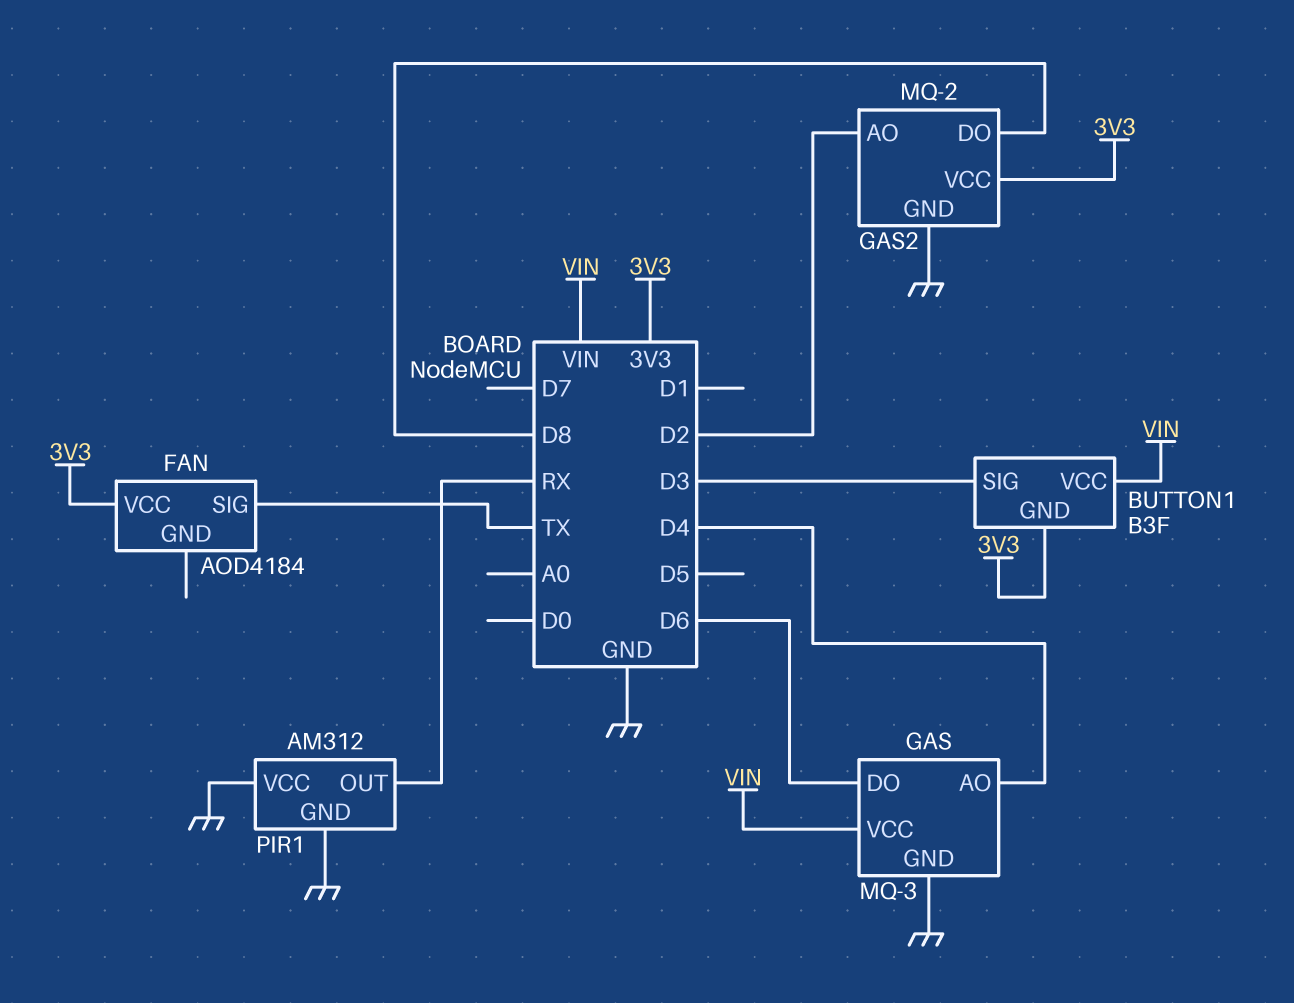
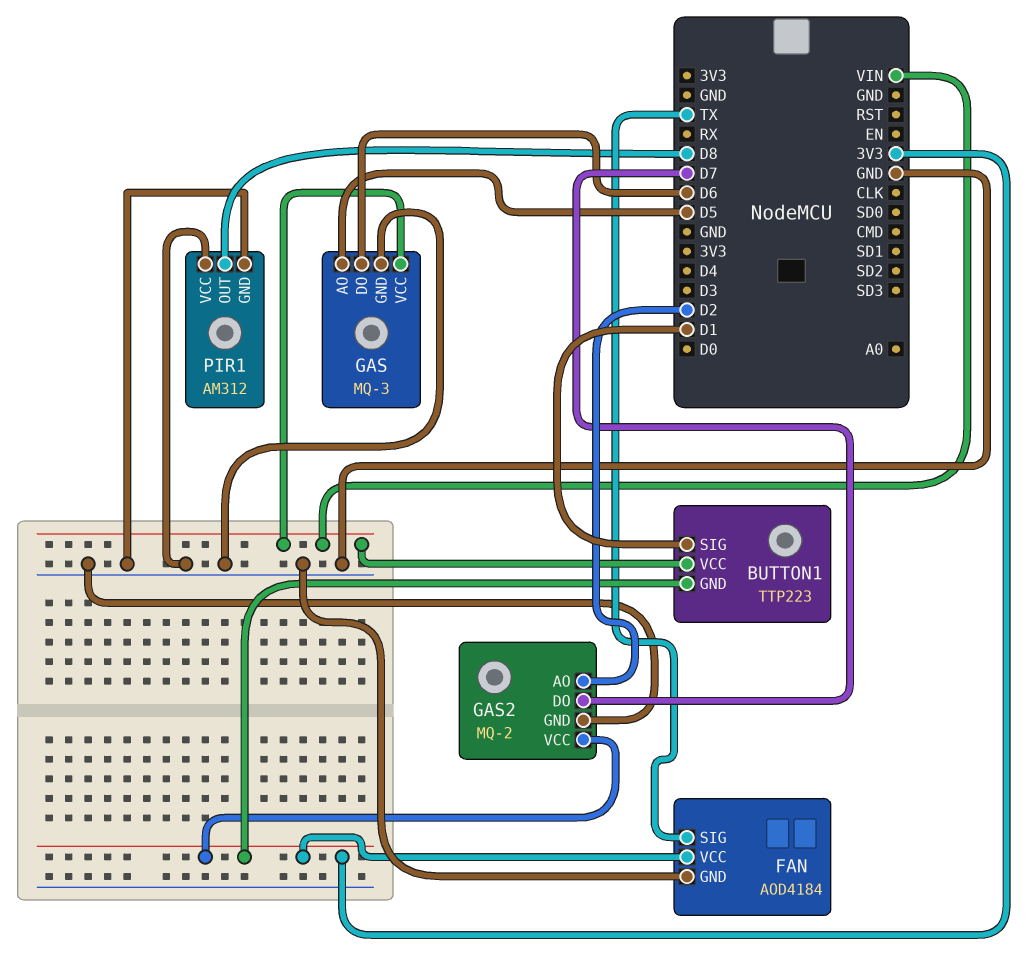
BUTTON1: B3F -> TTP223
BUTTON1 pin SIG: D3 -> D1
FAN pin GND: none -> GND
GAS pin AO: D4 -> D5
GAS2 pin DO: D8 -> D7
PIR1 pin OUT: RX -> D8

